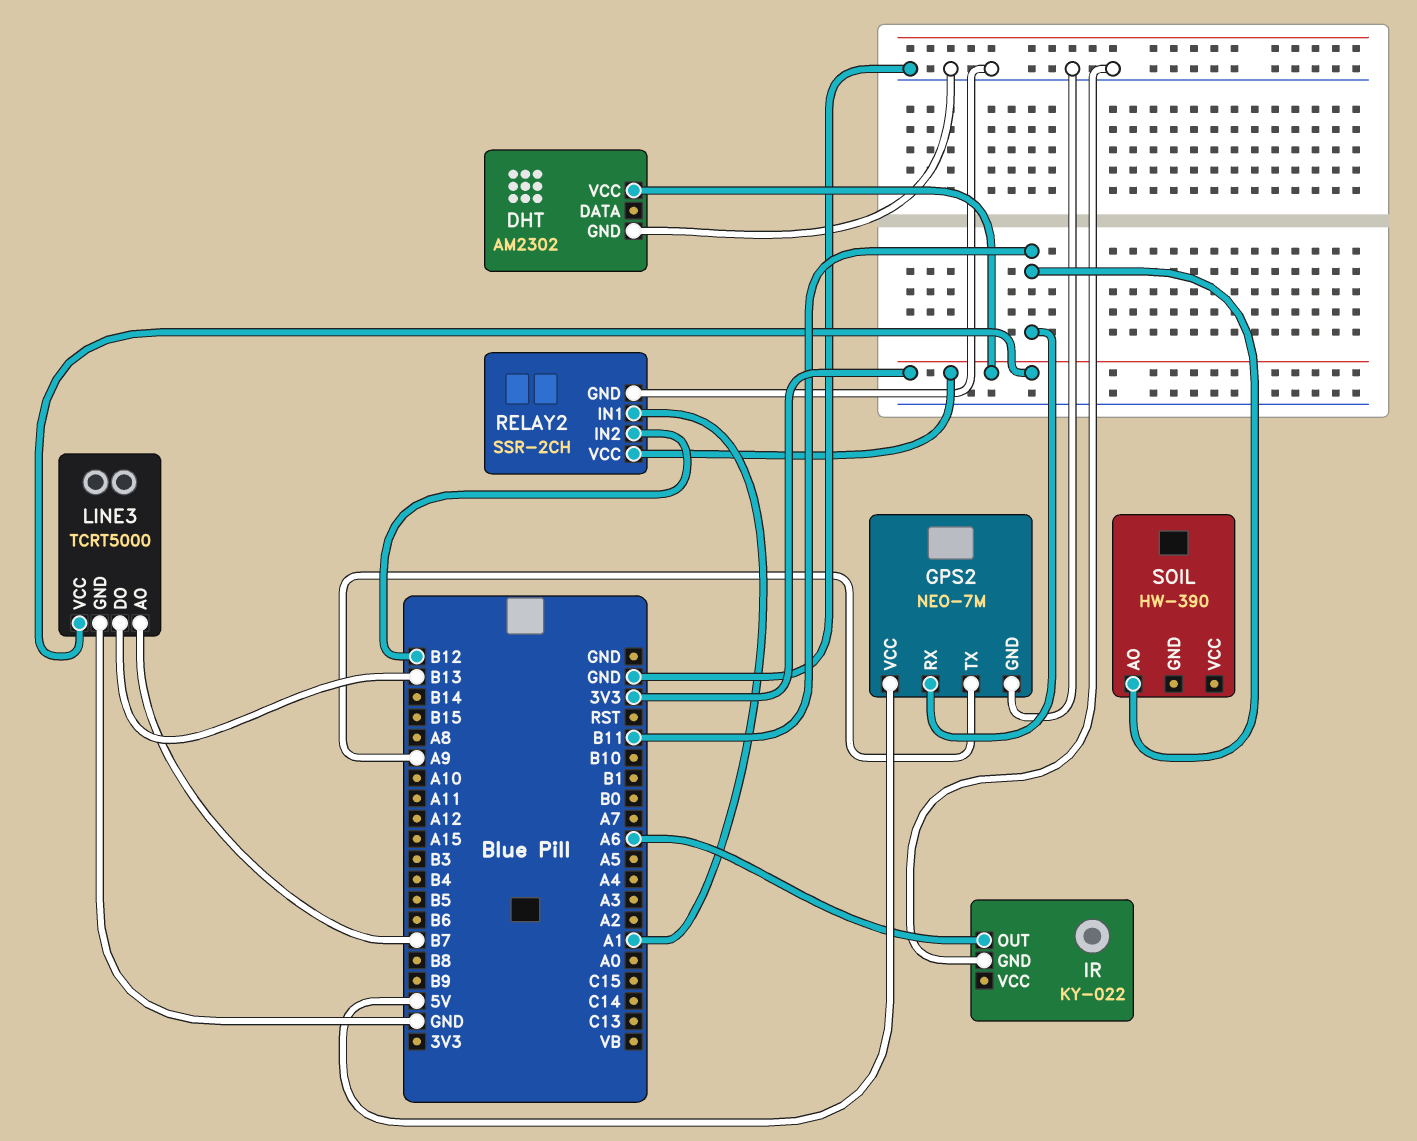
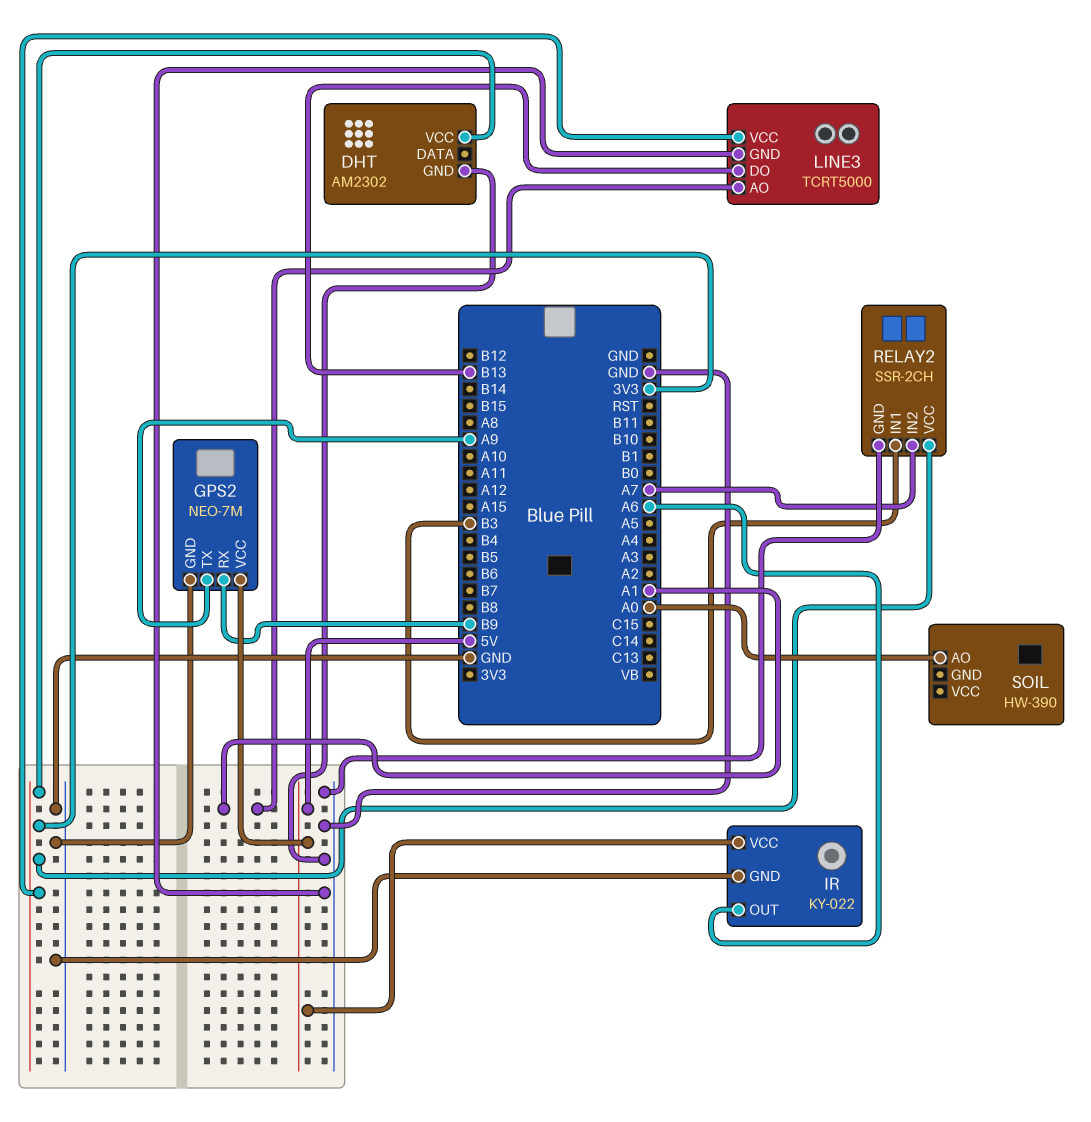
GPS2 pin RX: B11 -> B9
IR pin VCC: none -> 5V
LINE3 pin AO: B7 -> A1
RELAY2 pin IN1: A1 -> B3
RELAY2 pin IN2: B12 -> A7
SOIL pin AO: B11 -> A0

